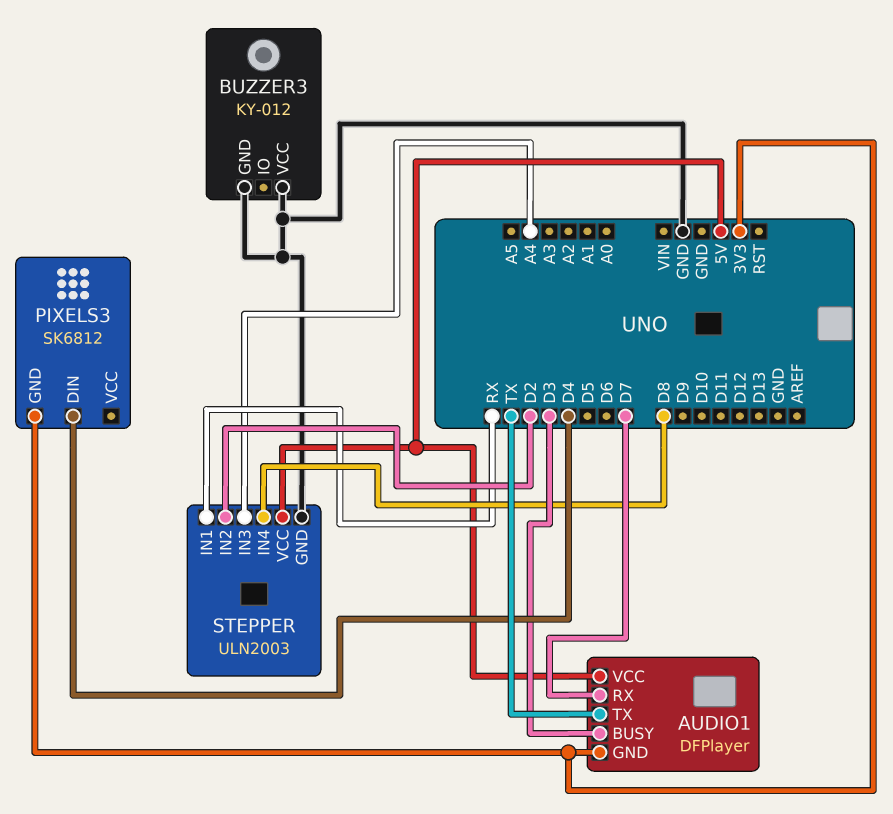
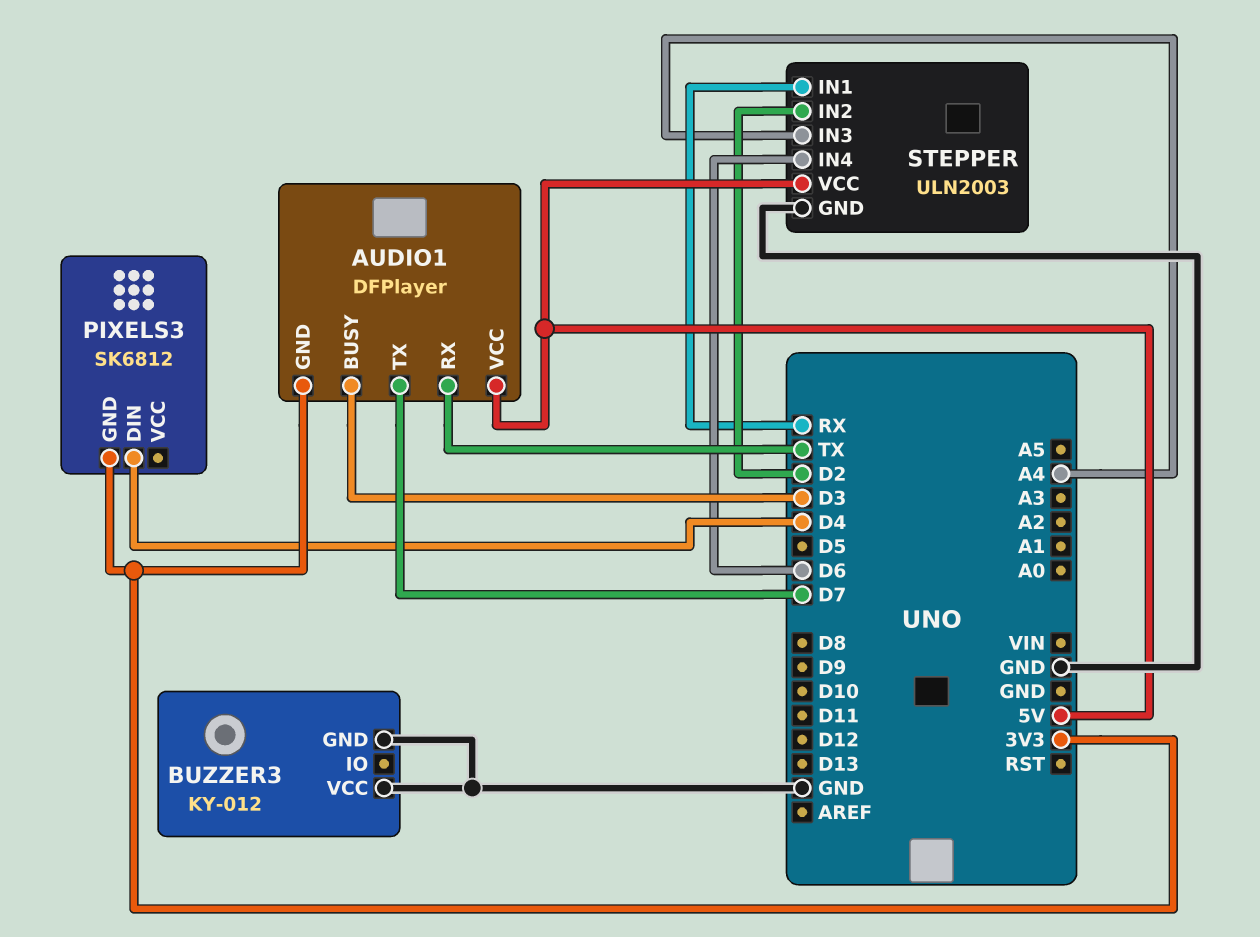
AUDIO1 pin RX: D7 -> TX
AUDIO1 pin TX: TX -> D7
STEPPER pin IN4: D8 -> D6

